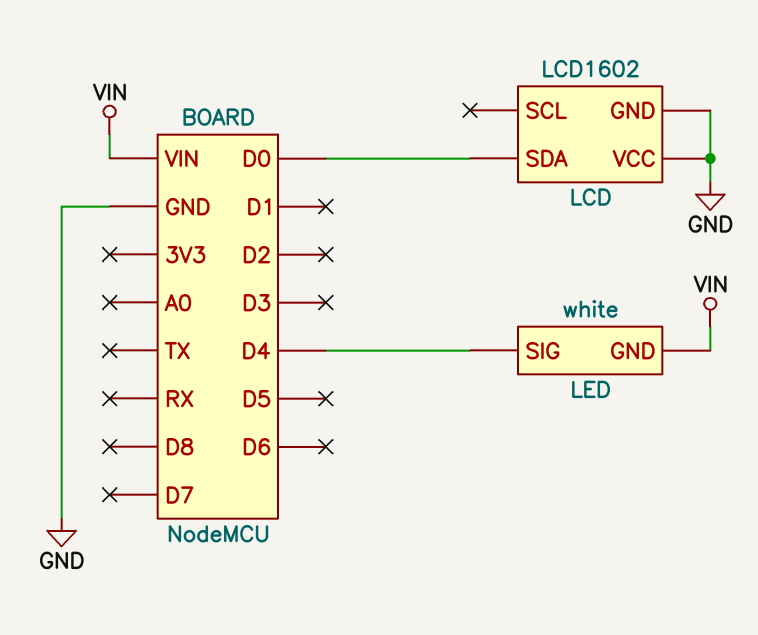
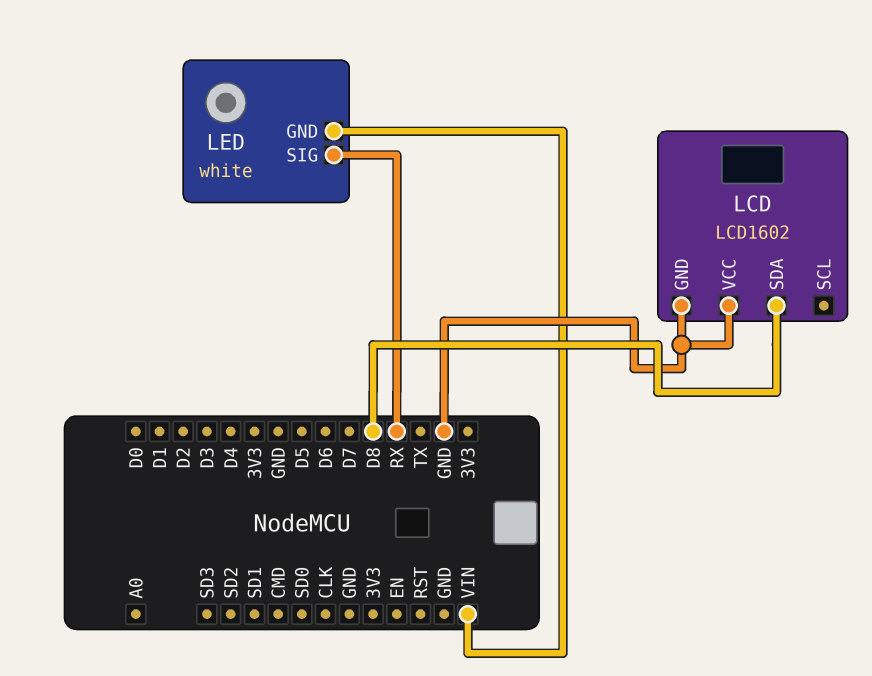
LCD pin SDA: D0 -> D8
LED pin SIG: D4 -> RX

